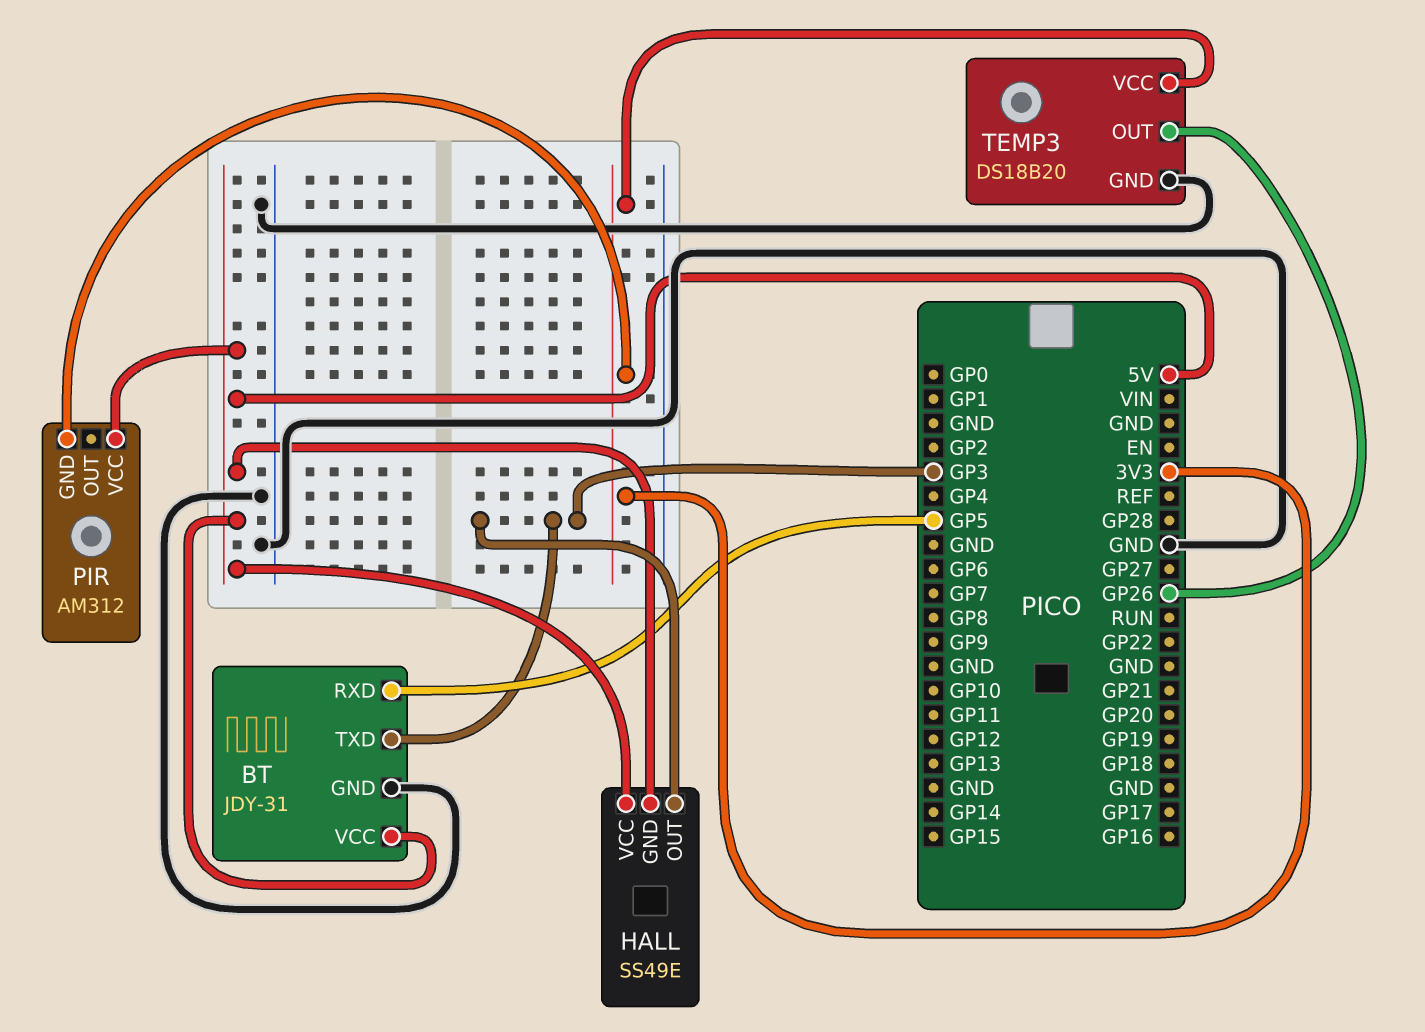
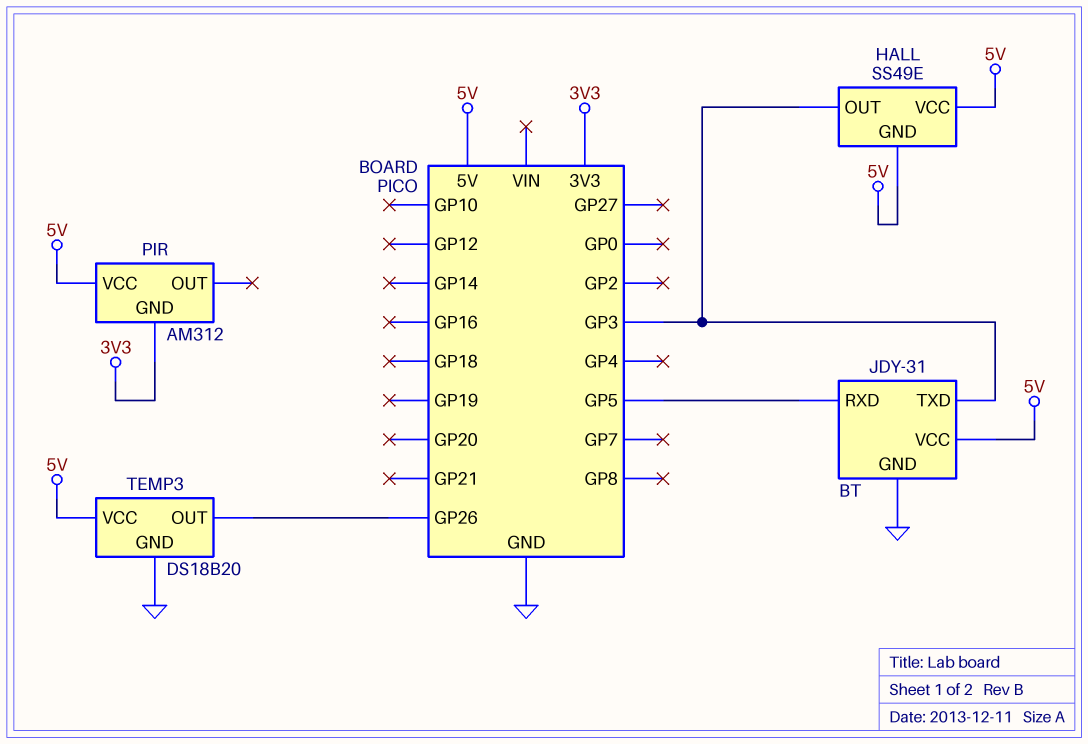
TEMP3 pin VCC: 3V3 -> 5V

